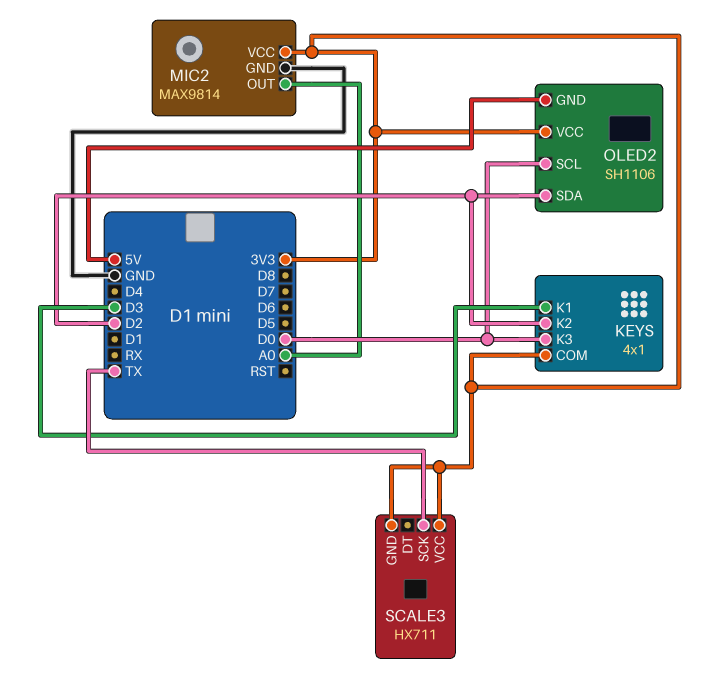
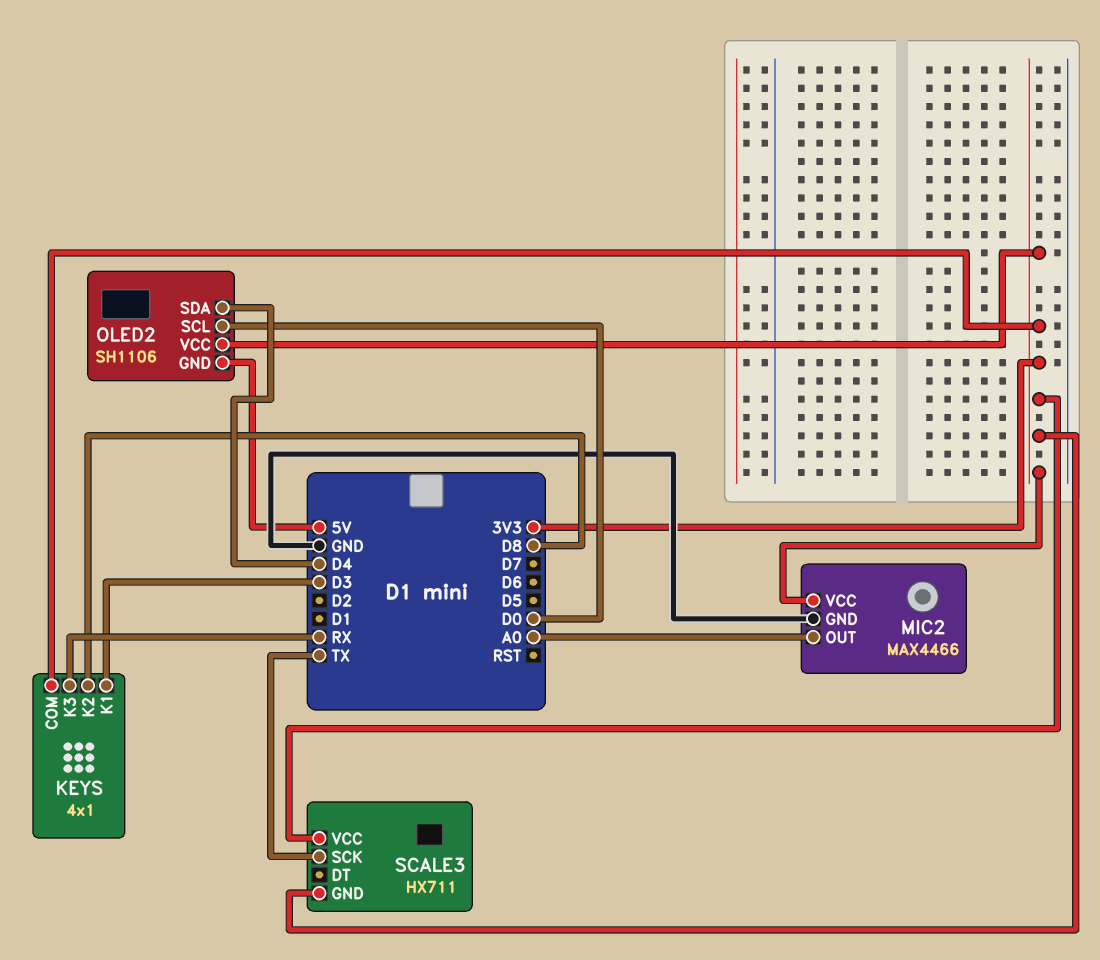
KEYS pin K2: D2 -> D8
KEYS pin K3: D0 -> RX
MIC2: MAX9814 -> MAX4466
OLED2 pin SDA: D2 -> D4

